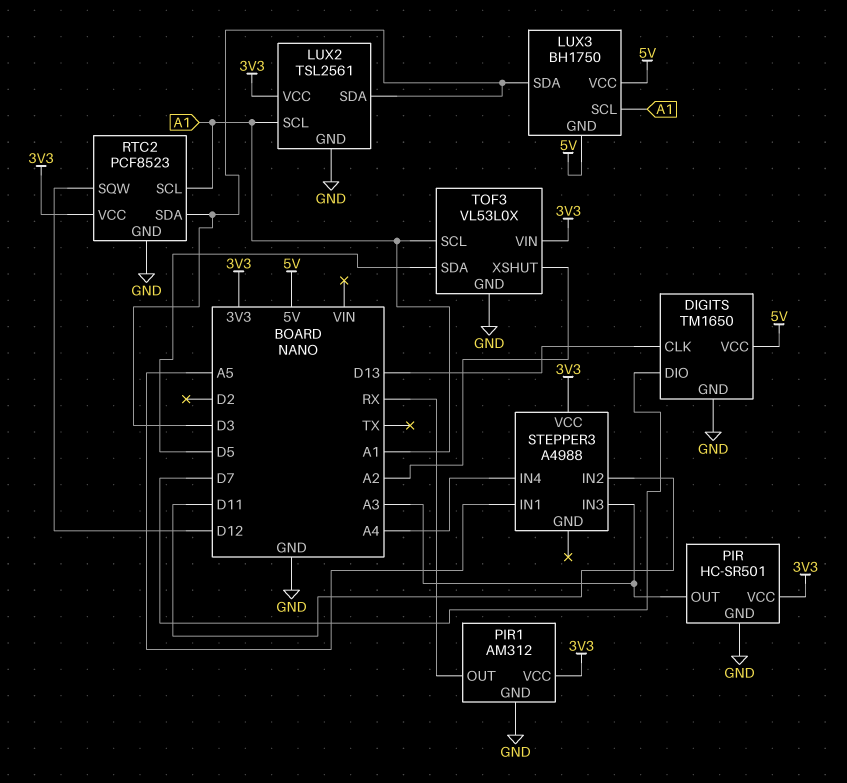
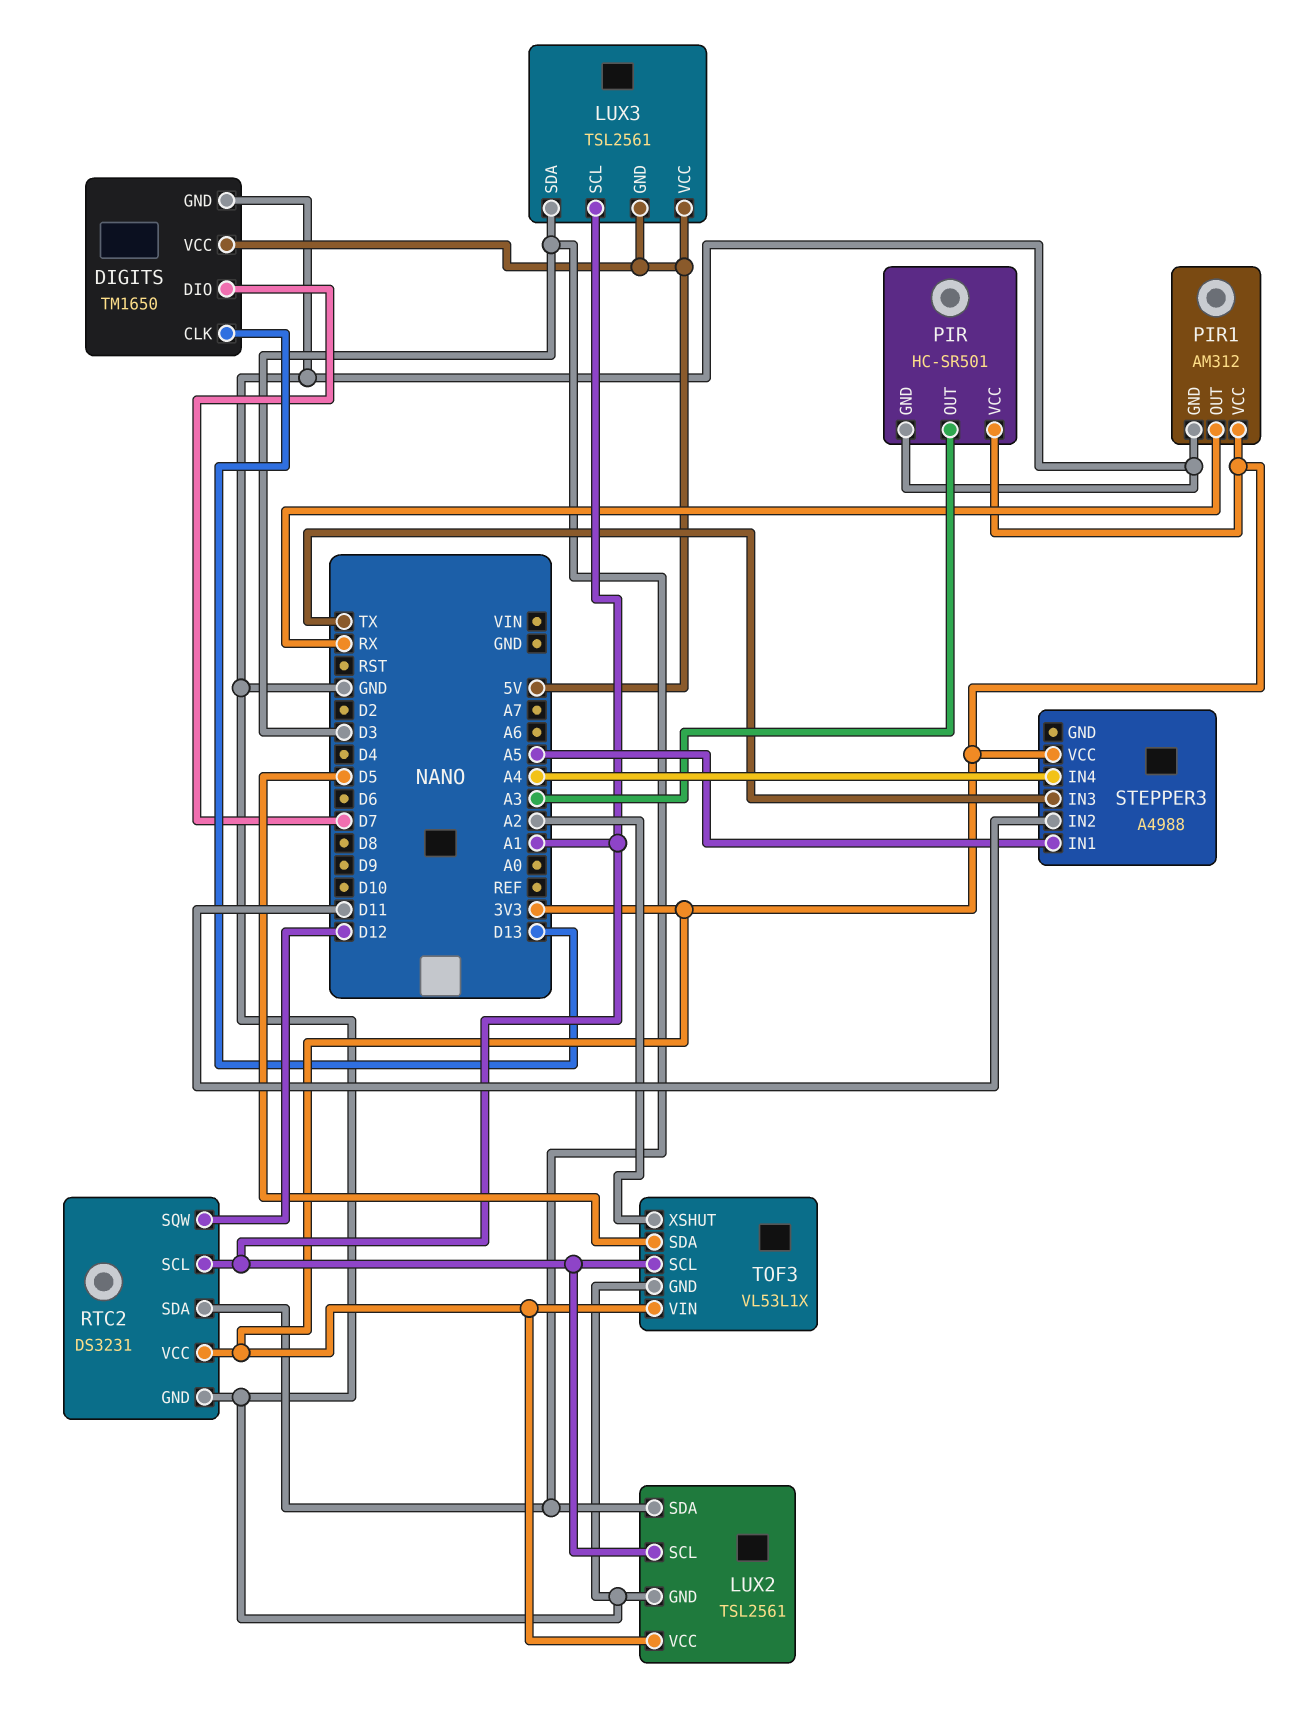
LUX3: BH1750 -> TSL2561
RTC2: PCF8523 -> DS3231
STEPPER3 pin IN3: A3 -> TX
TOF3: VL53L0X -> VL53L1X

